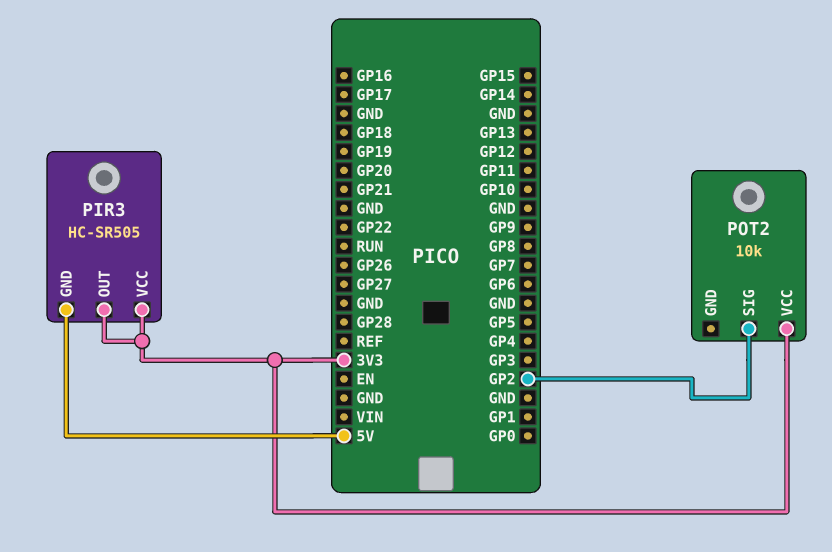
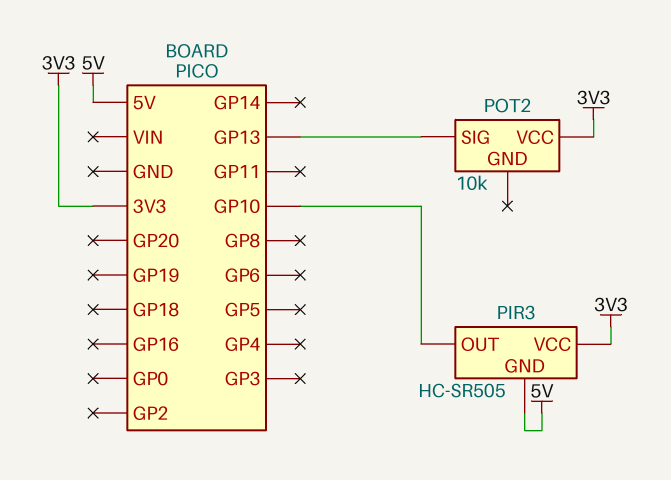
PIR3 pin OUT: 3V3 -> GP10
POT2 pin SIG: GP2 -> GP13

